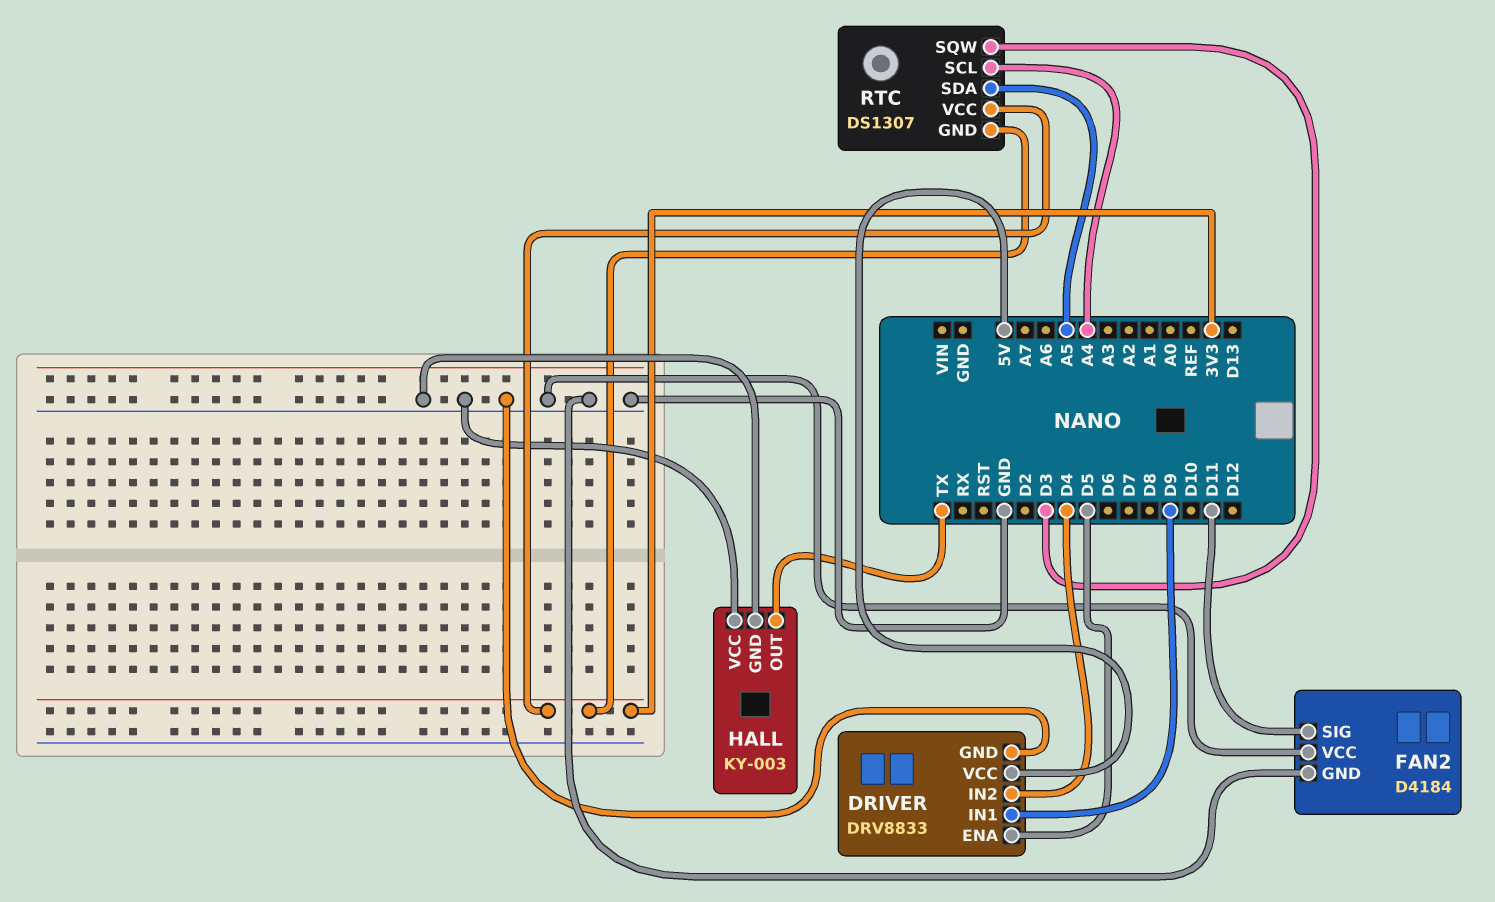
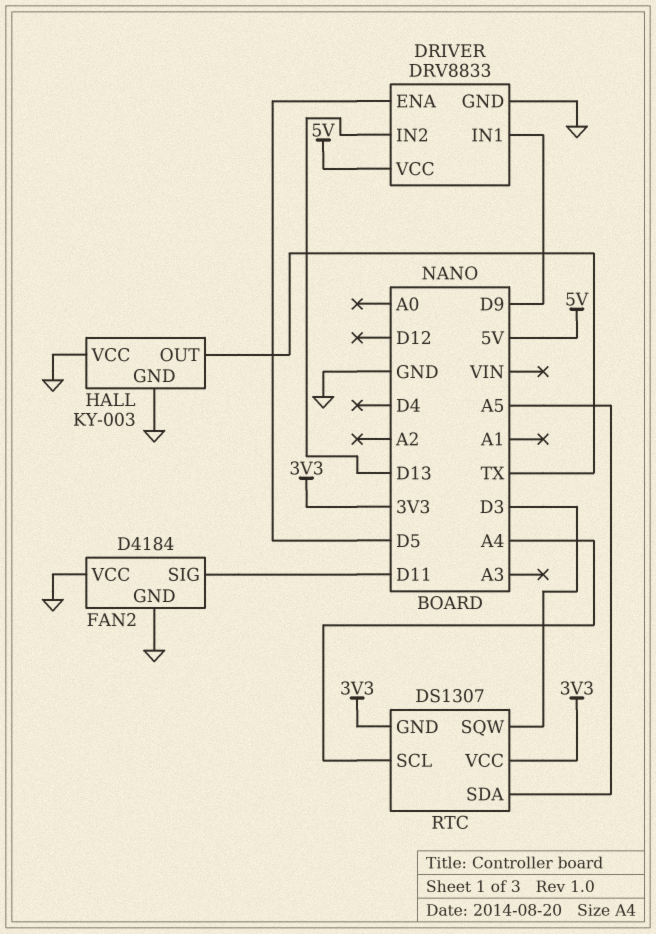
DRIVER pin IN2: D4 -> D13

